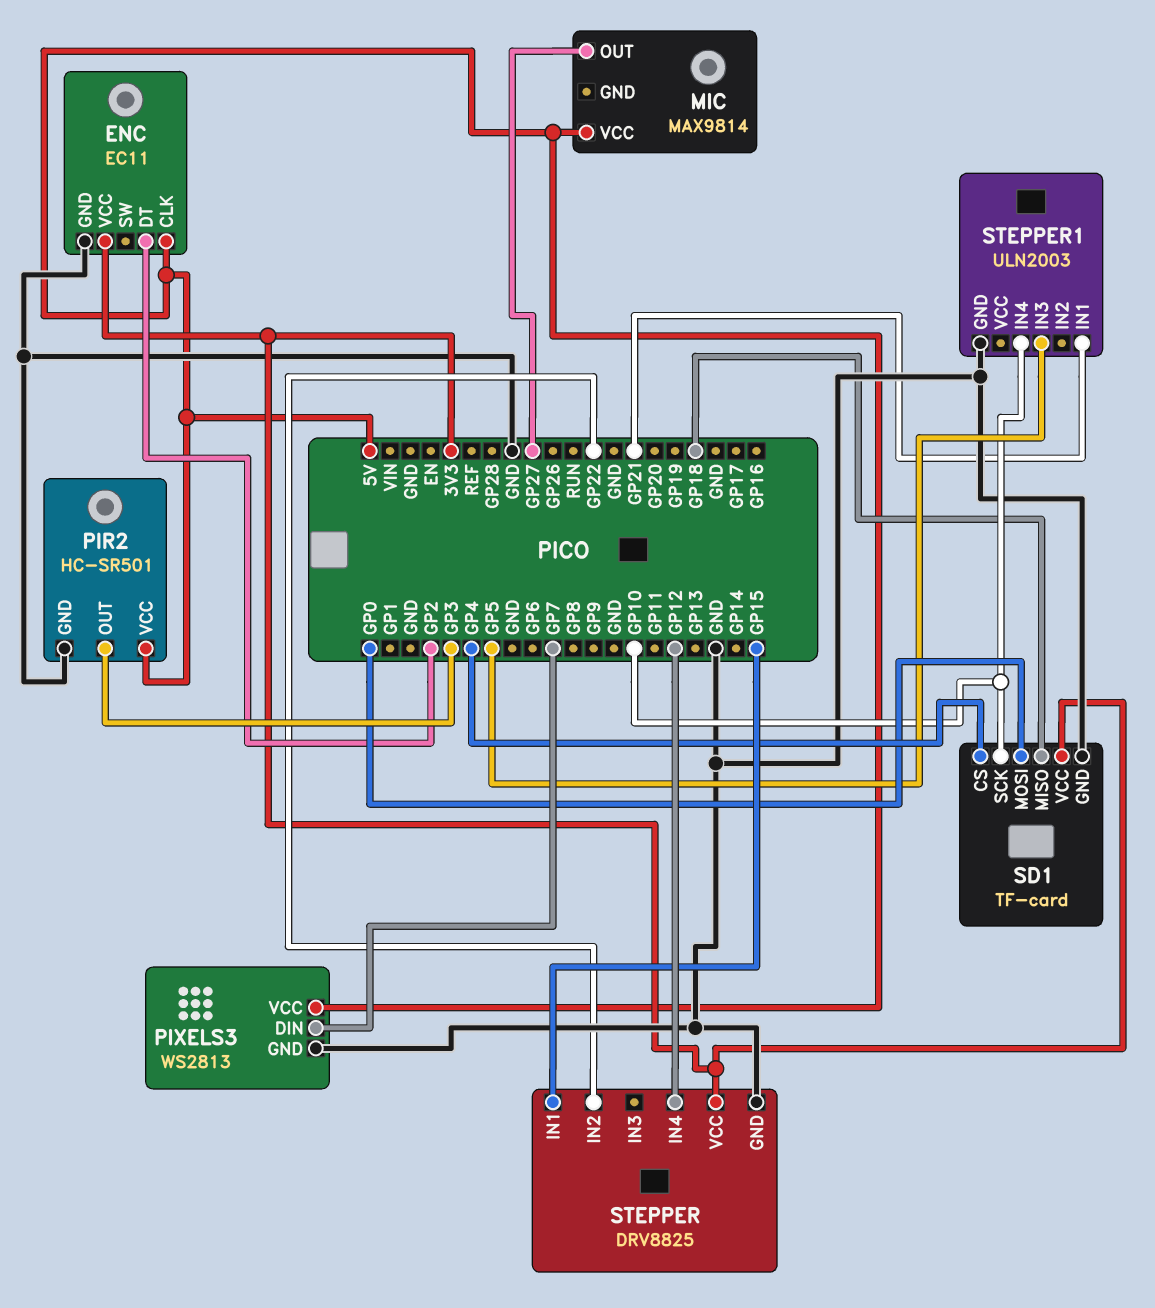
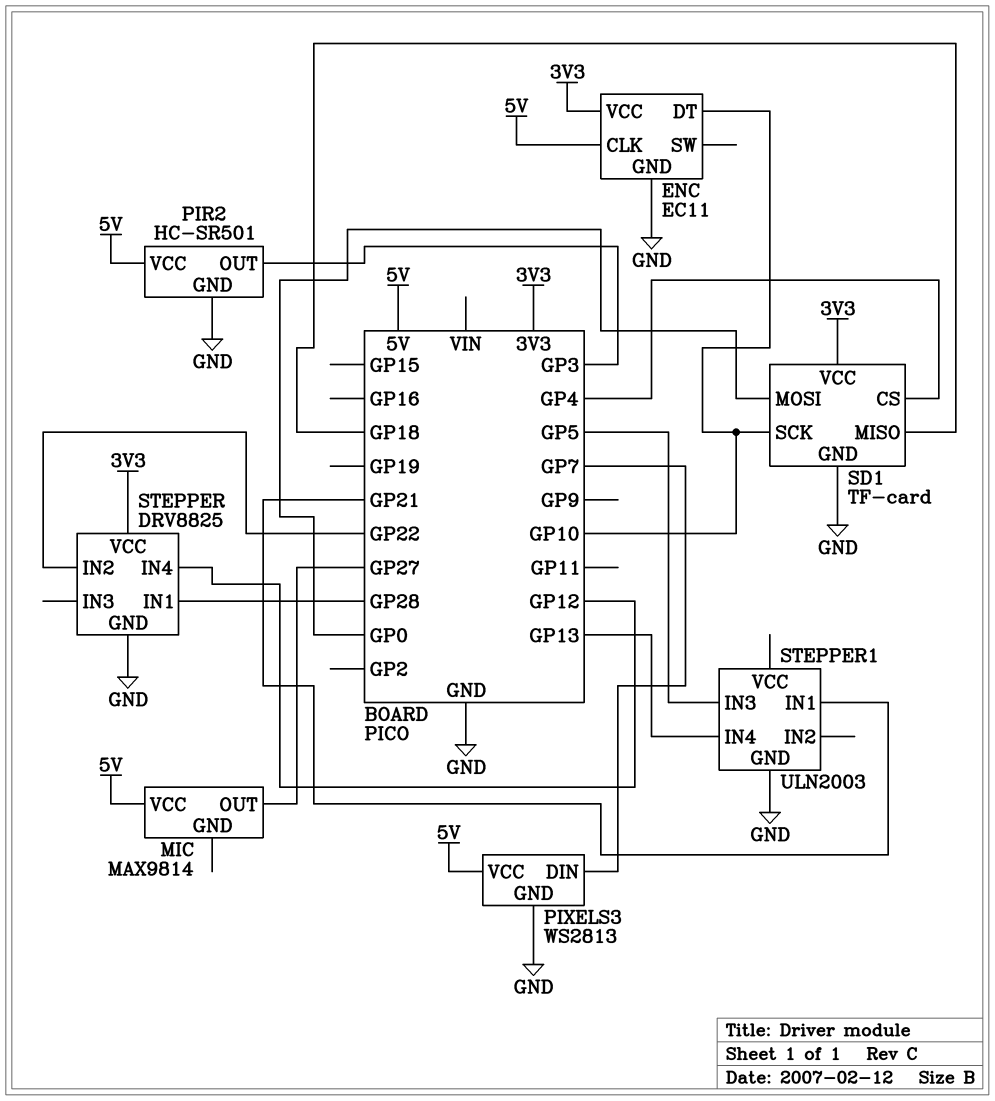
ENC pin DT: GP2 -> GP10
STEPPER pin IN1: GP15 -> GP28
STEPPER1 pin IN4: GP10 -> GP13

